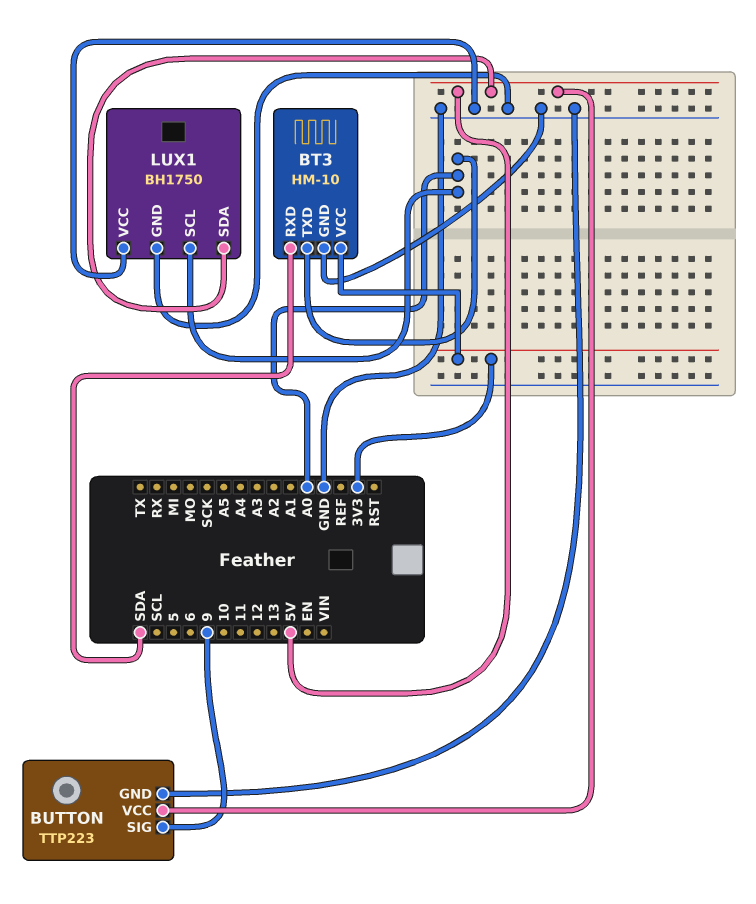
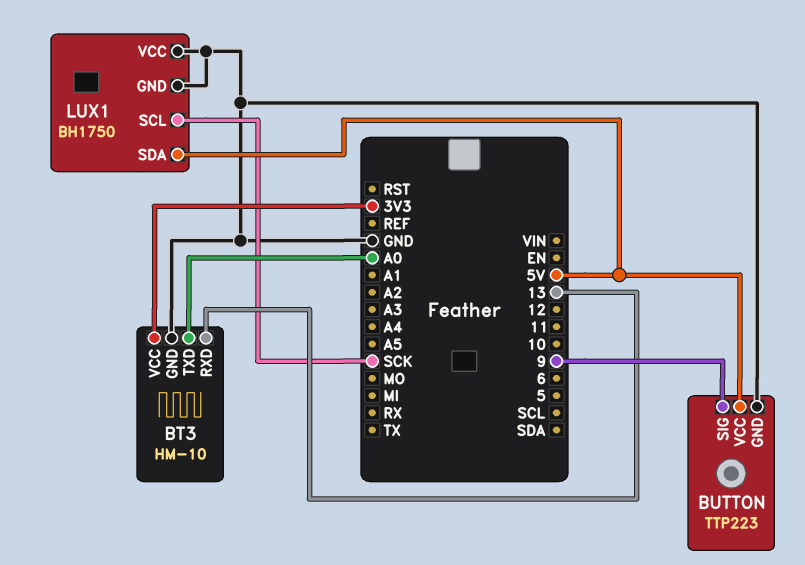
BT3 pin RXD: SDA -> 13
LUX1 pin SCL: A0 -> SCK

